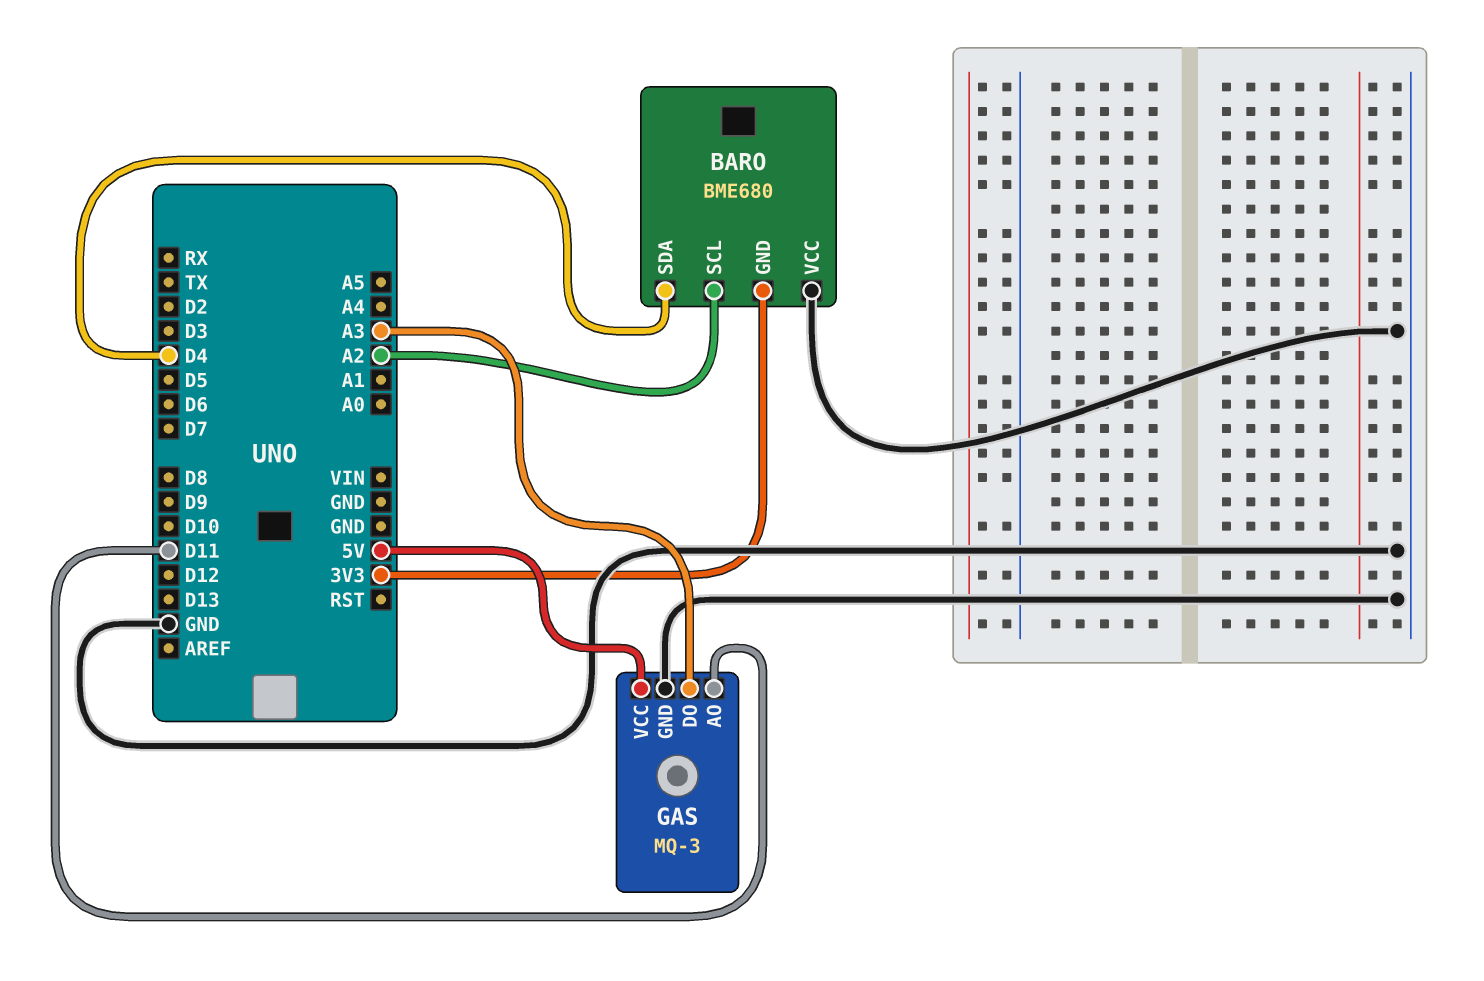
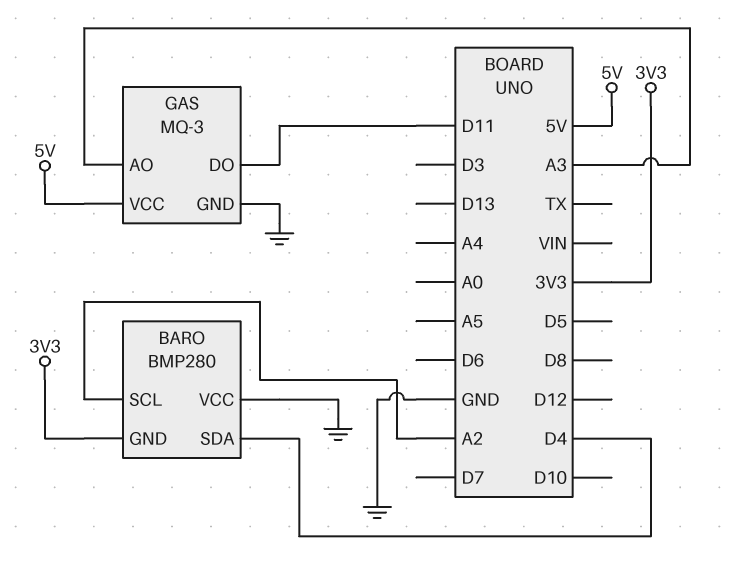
BARO: BME680 -> BMP280
GAS pin AO: D11 -> A3
GAS pin DO: A3 -> D11

